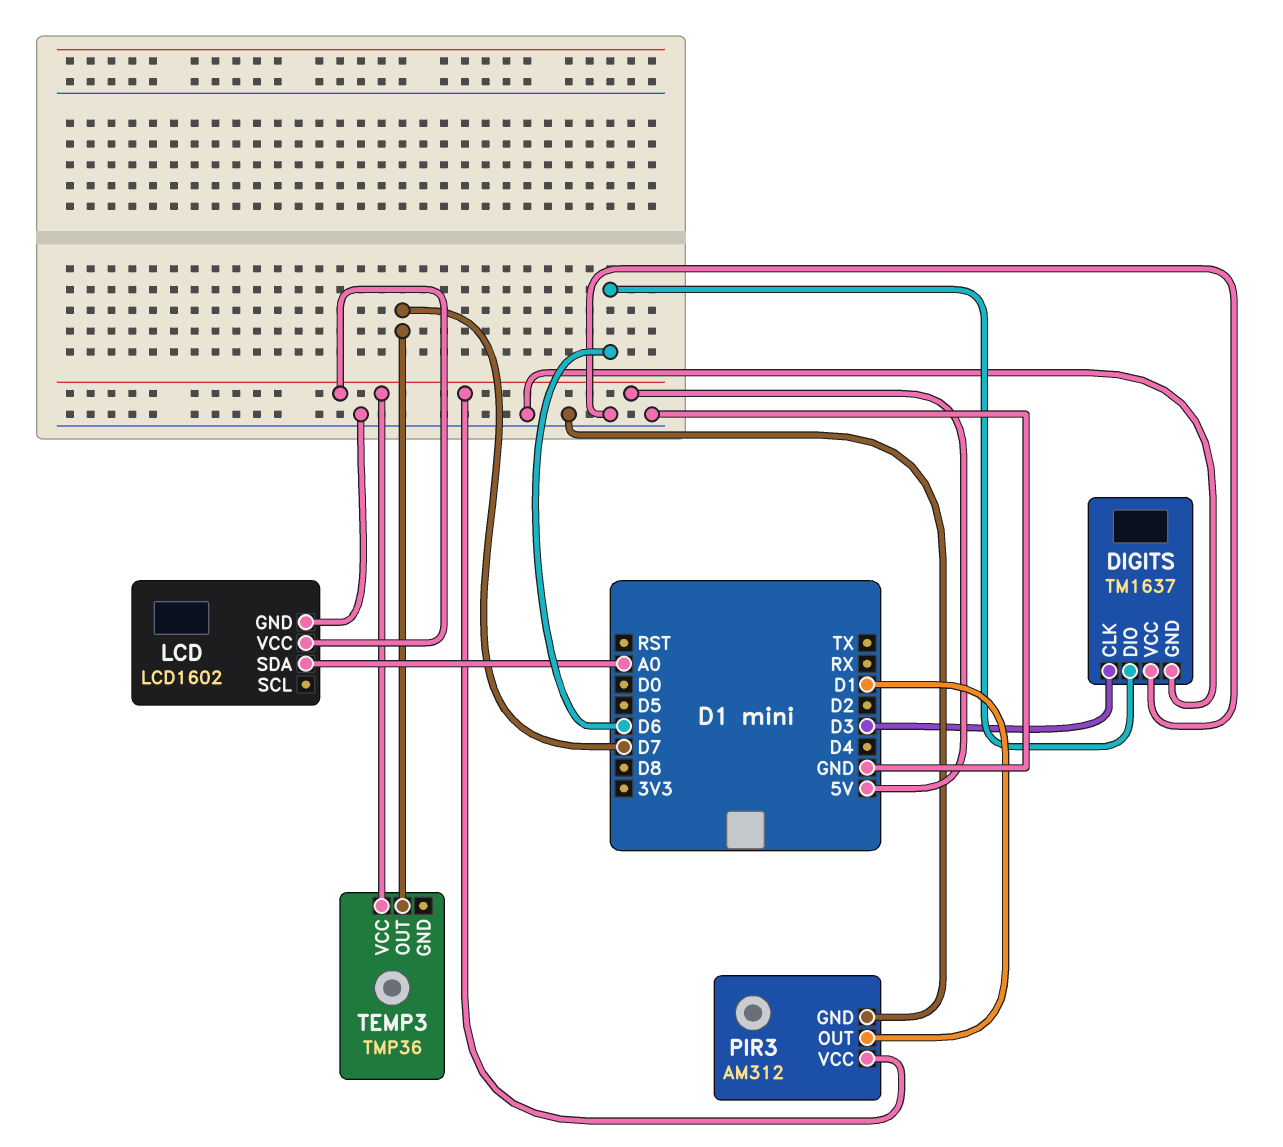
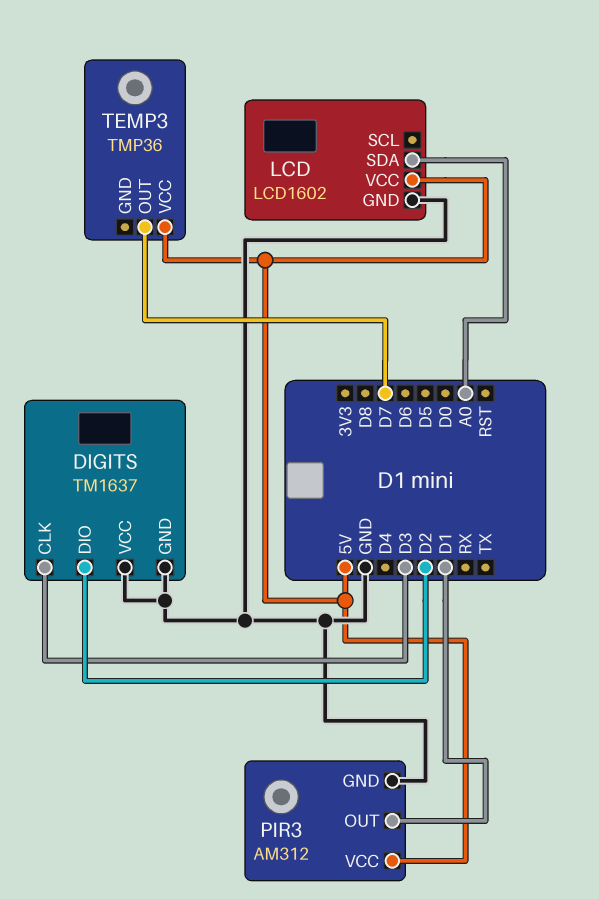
DIGITS pin DIO: D6 -> D2

